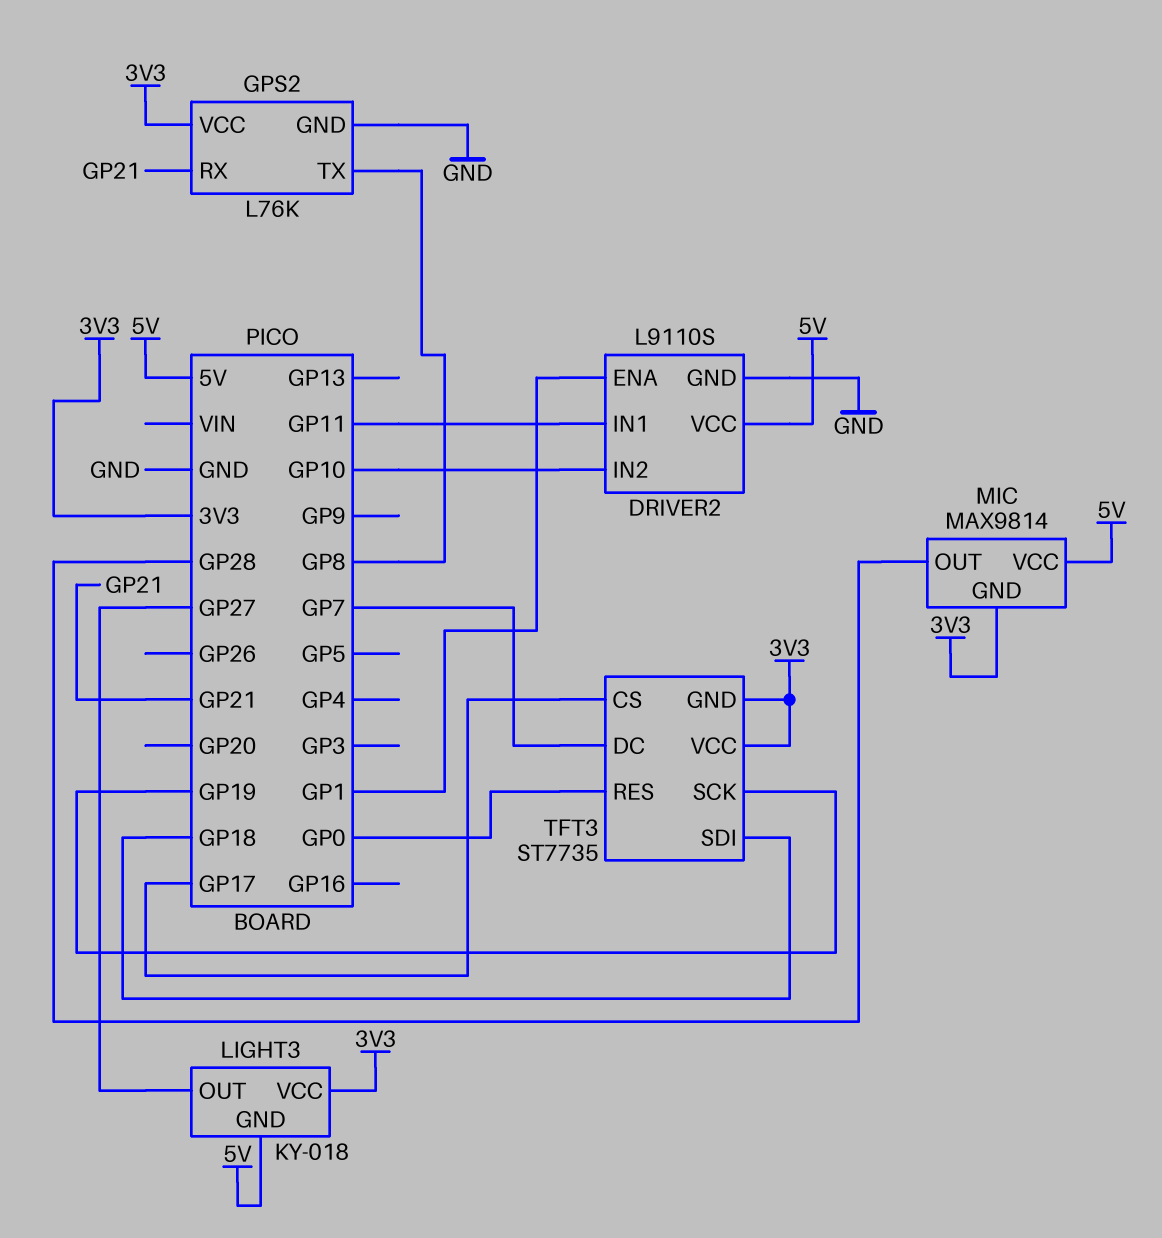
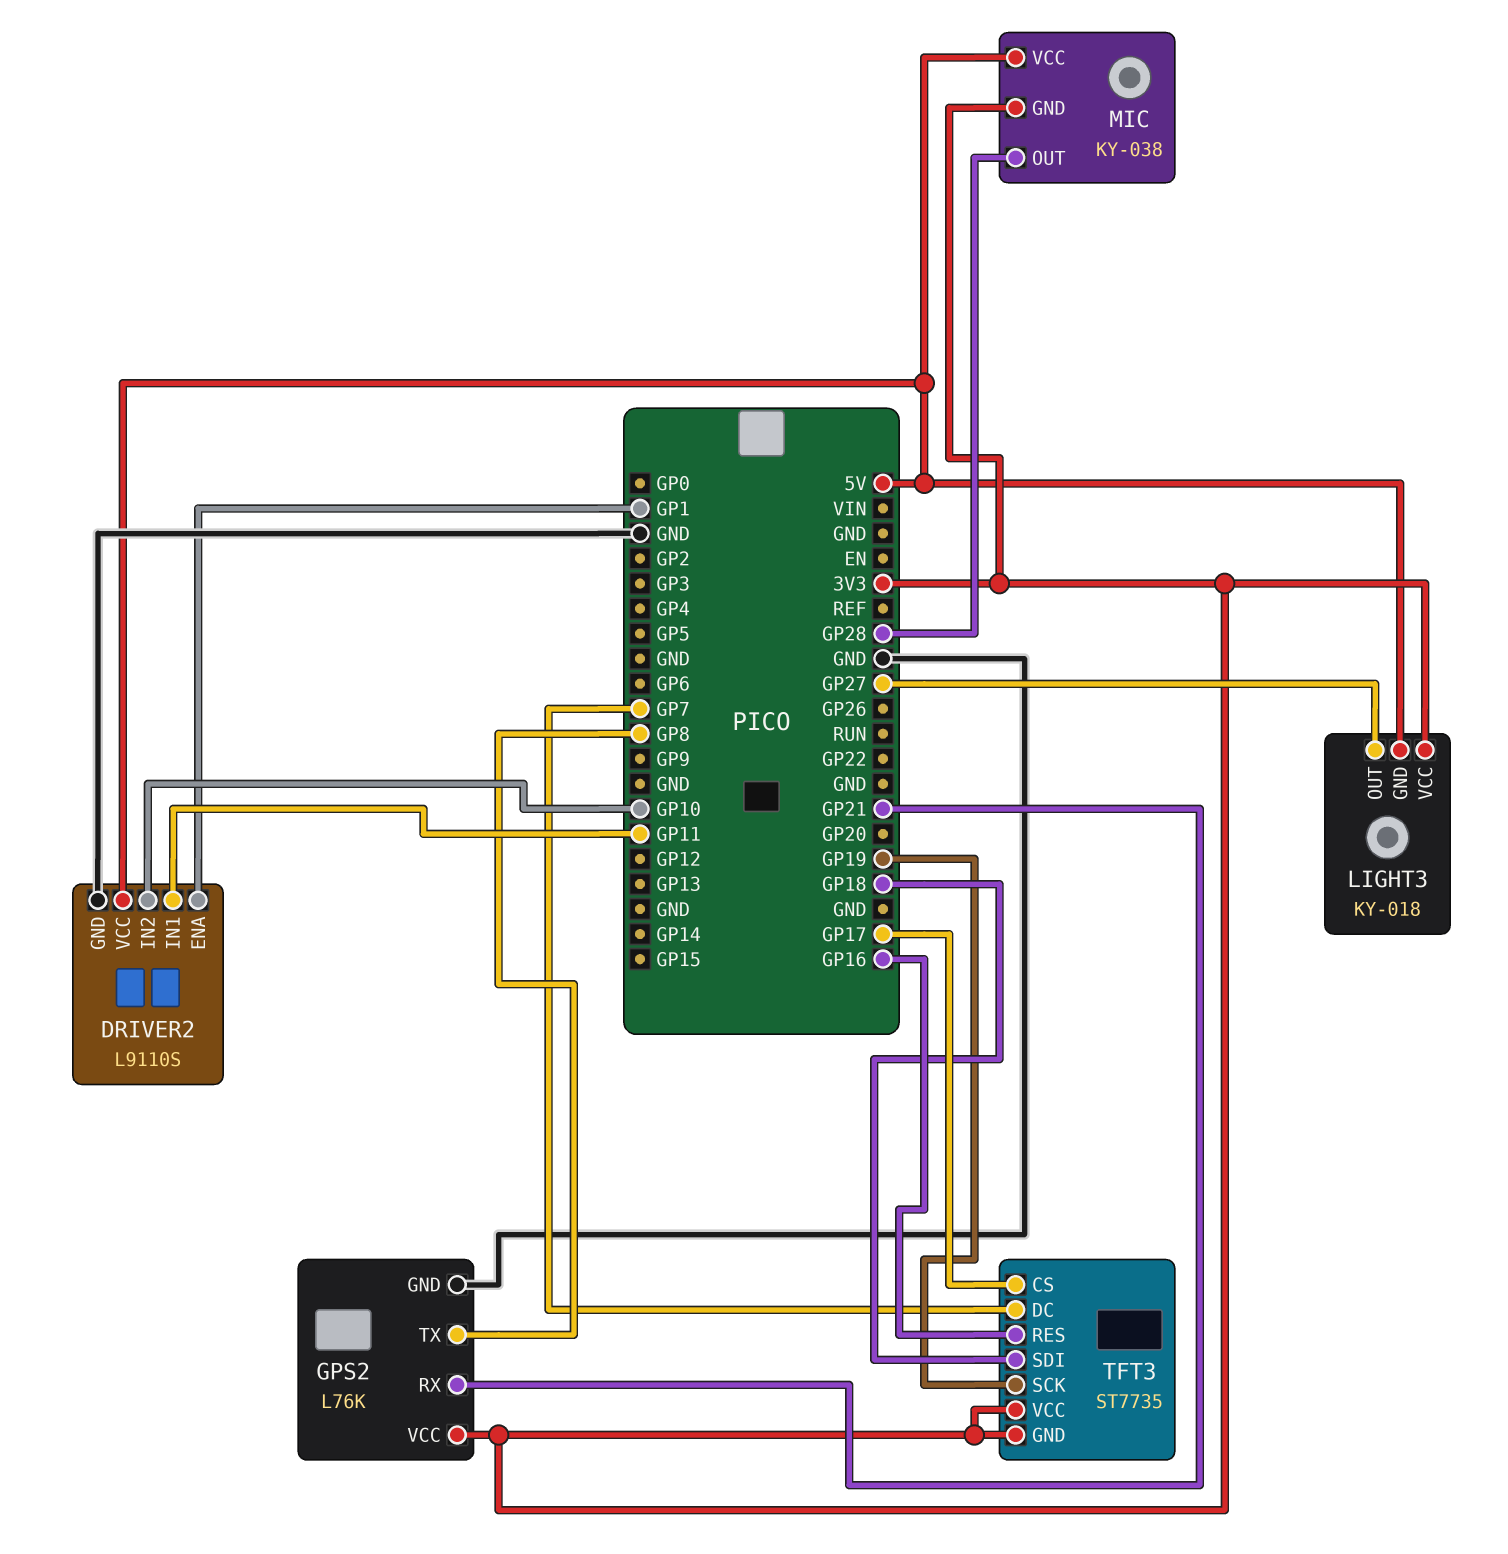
MIC: MAX9814 -> KY-038
TFT3 pin RES: GP0 -> GP16

